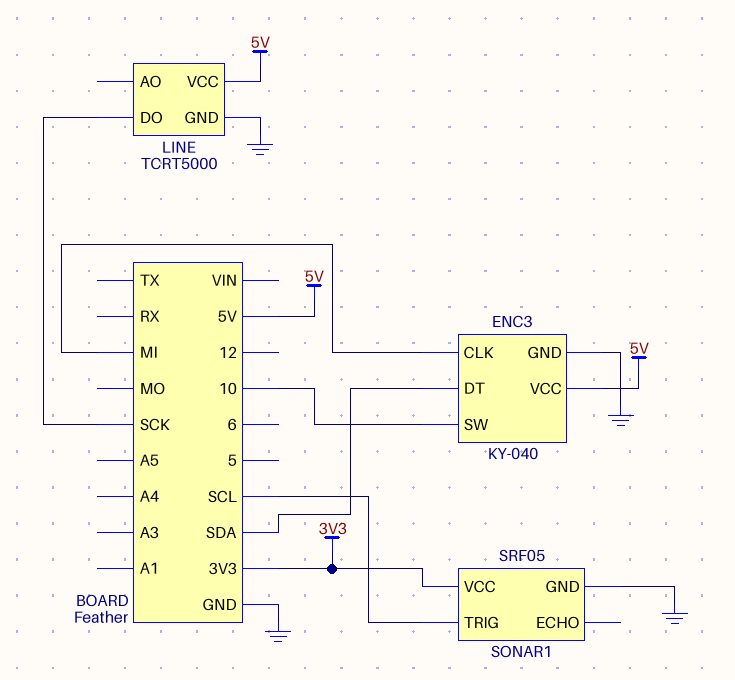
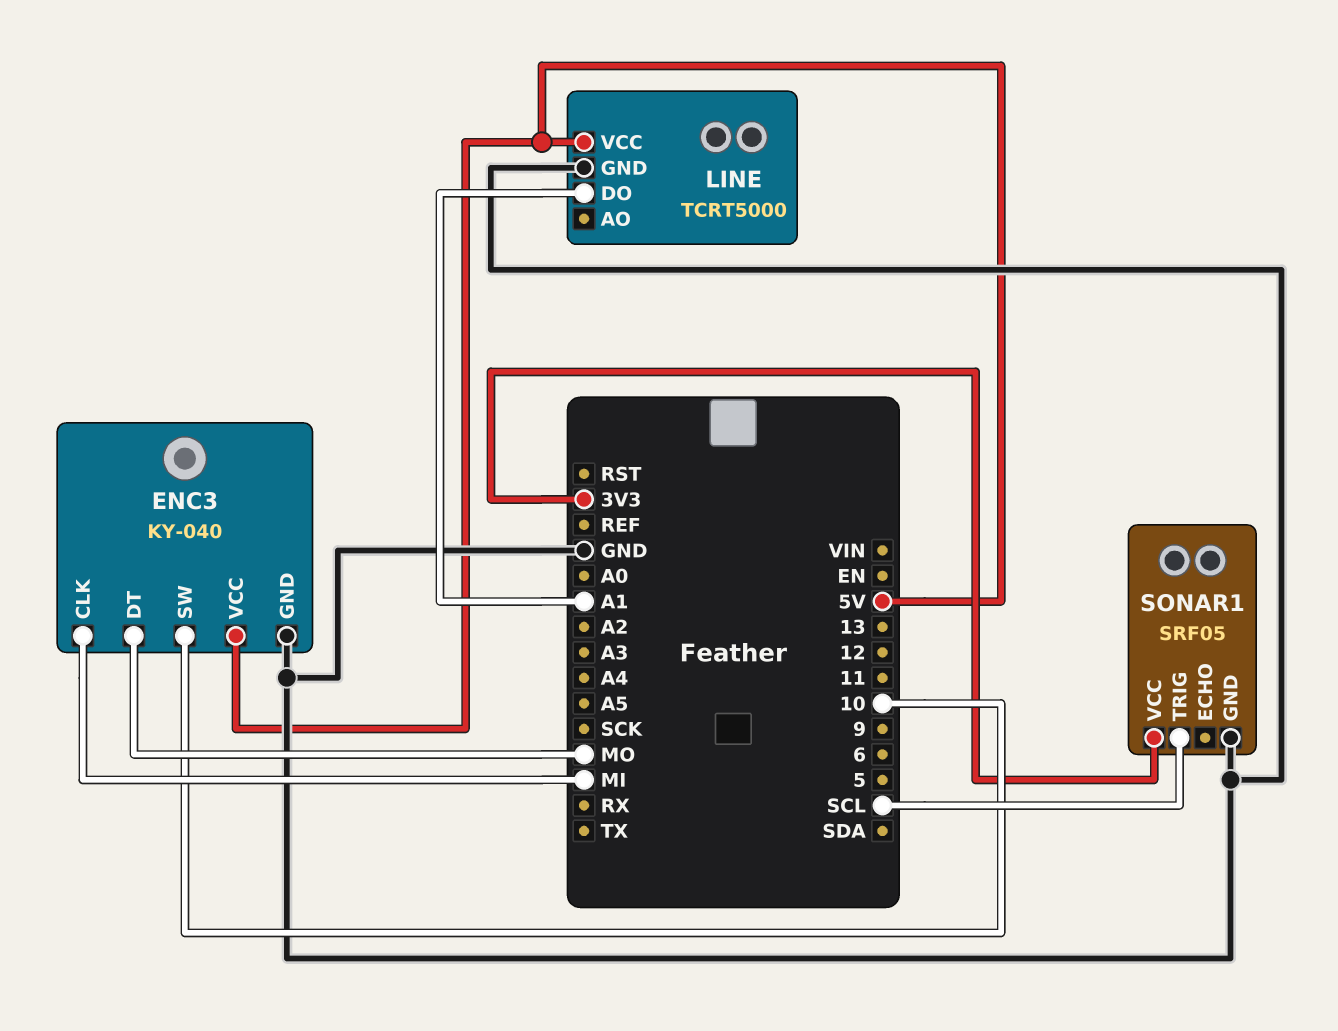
ENC3 pin DT: SDA -> MO
LINE pin DO: SCK -> A1

